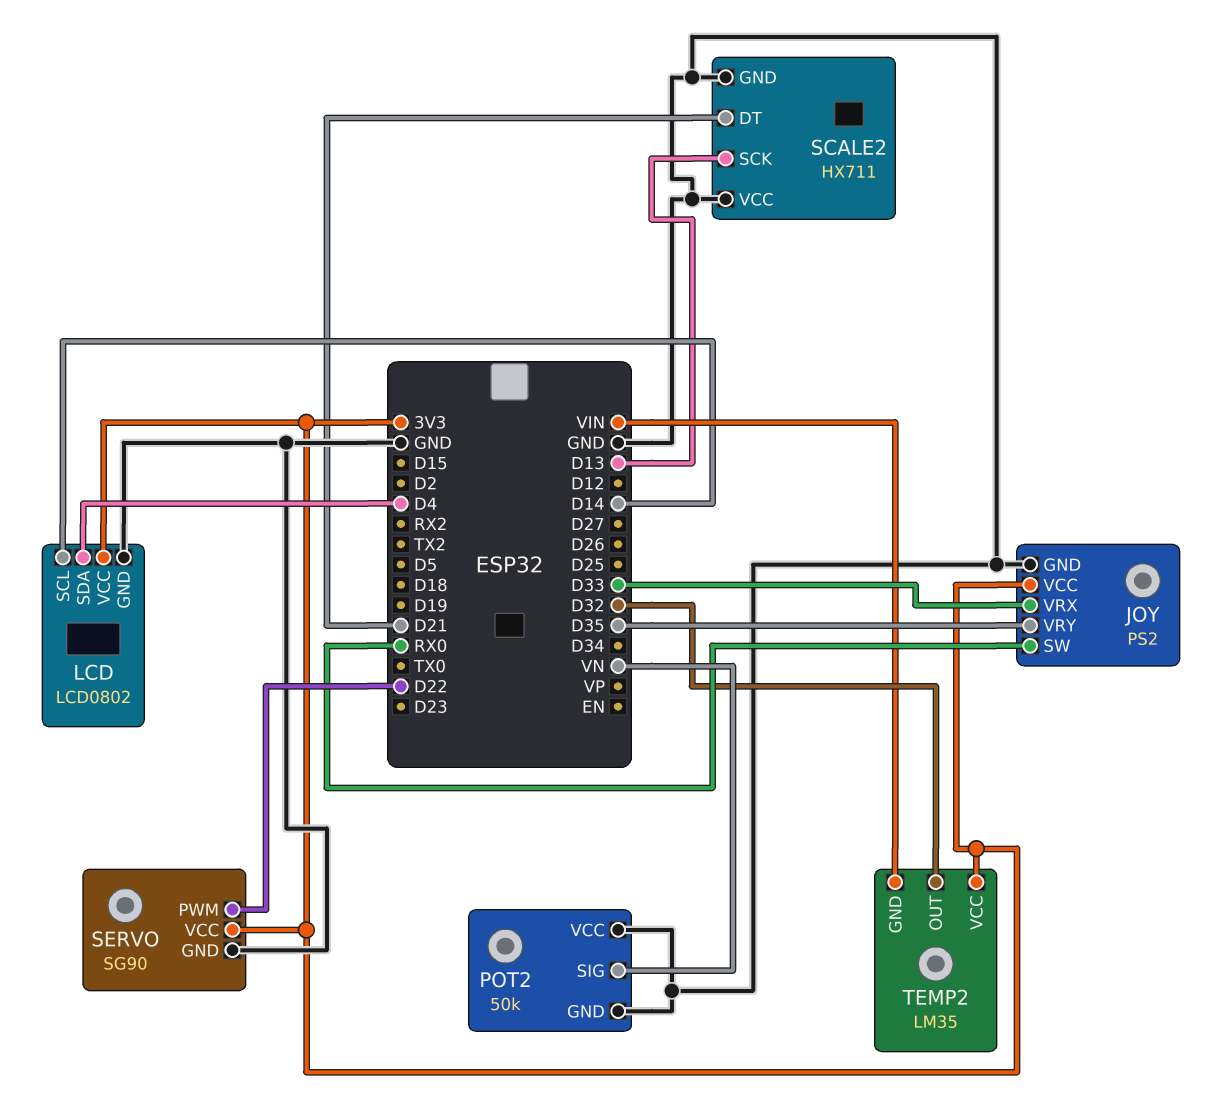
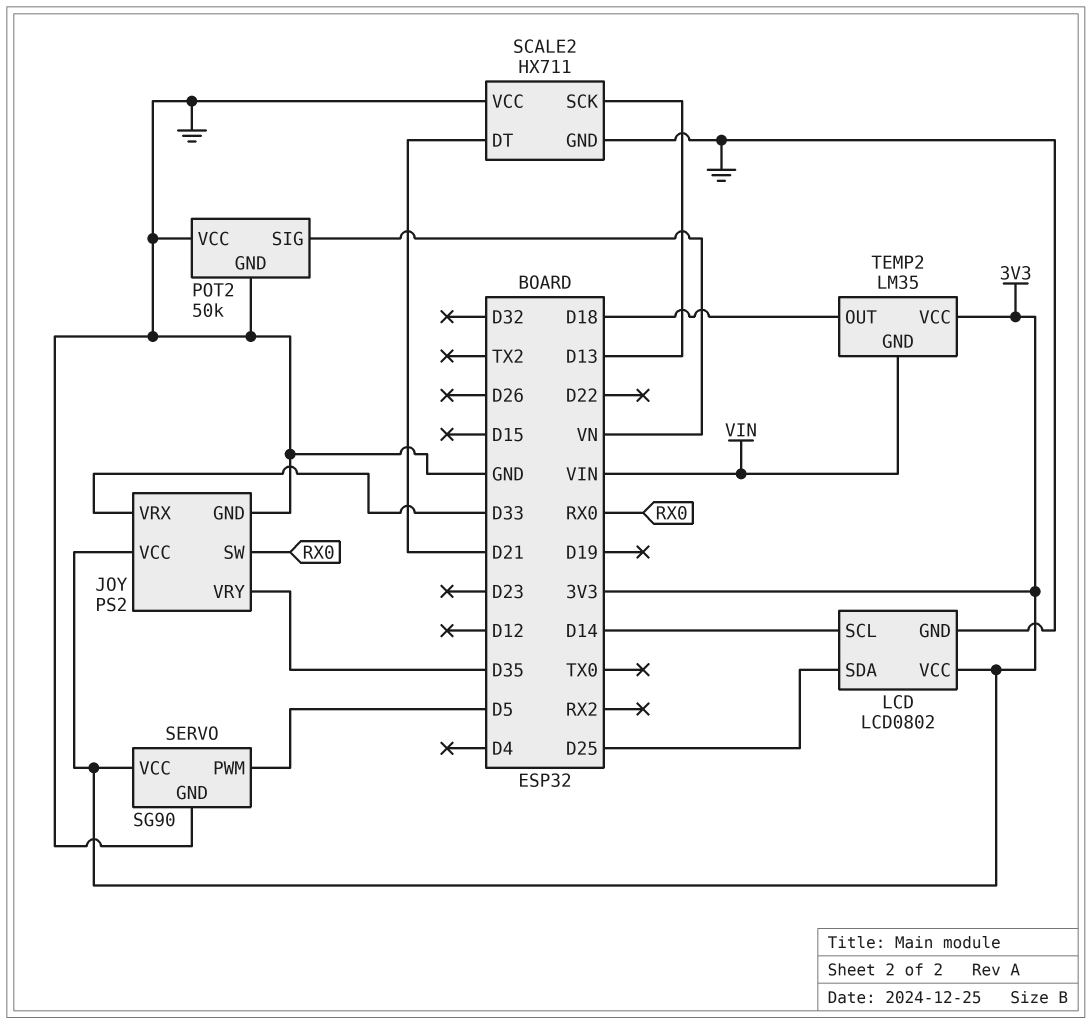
LCD pin SDA: D4 -> D25
SERVO pin PWM: D22 -> D5
TEMP2 pin OUT: D32 -> D18

